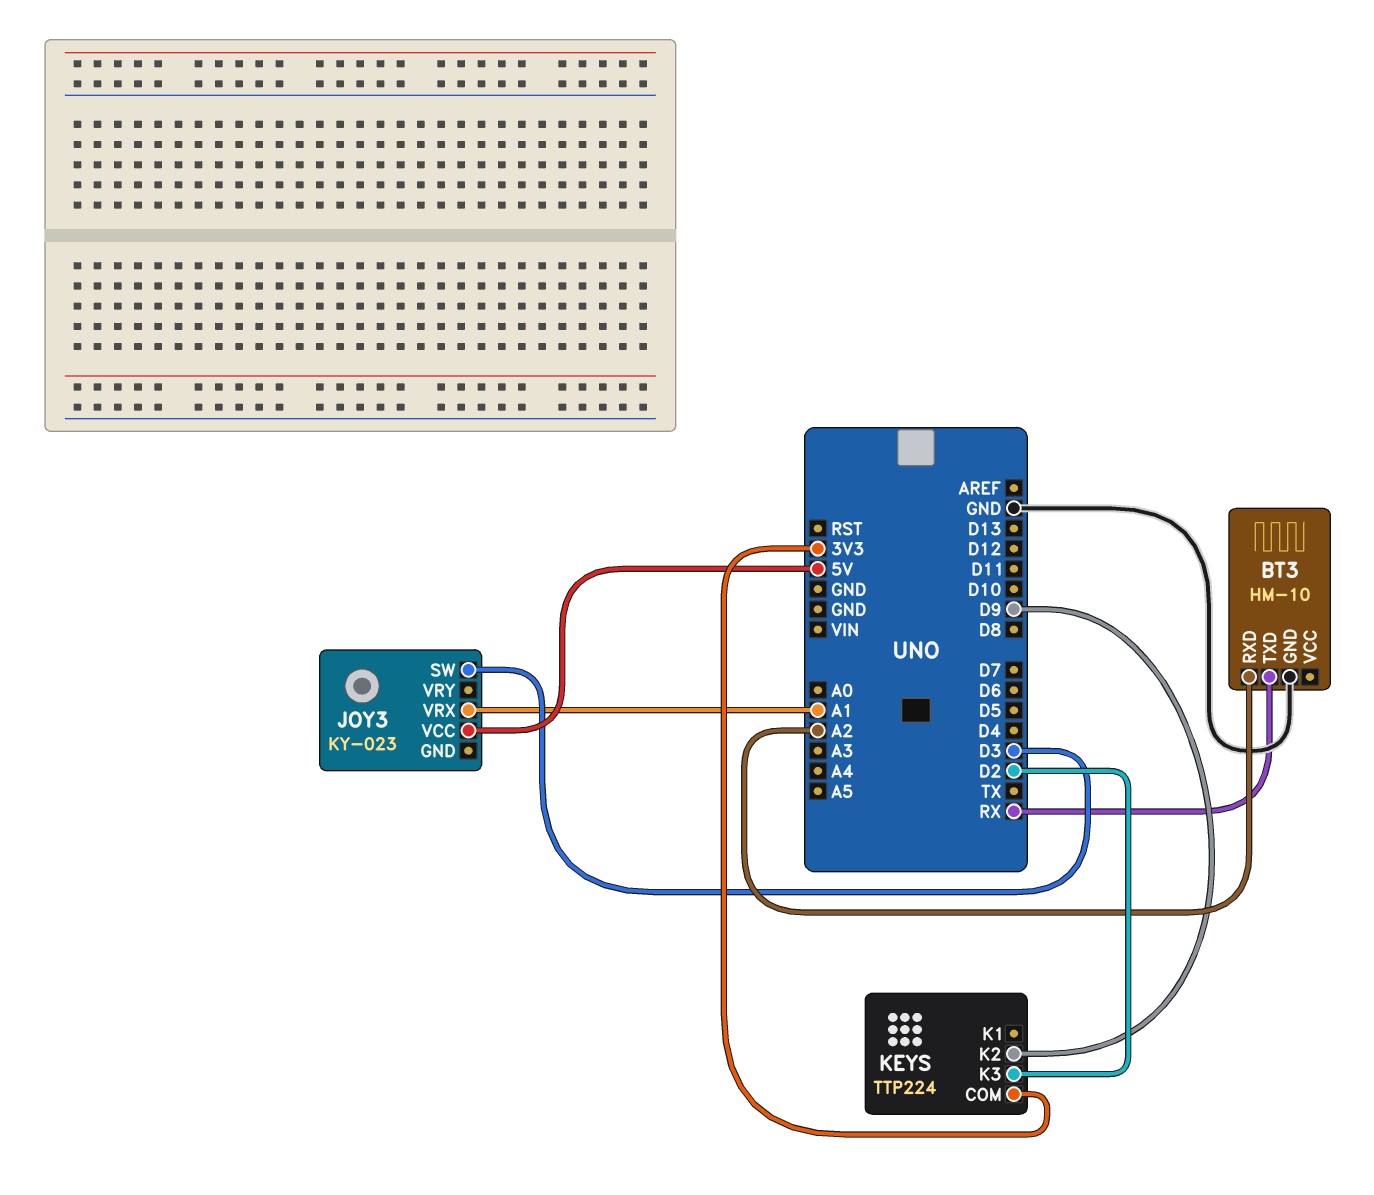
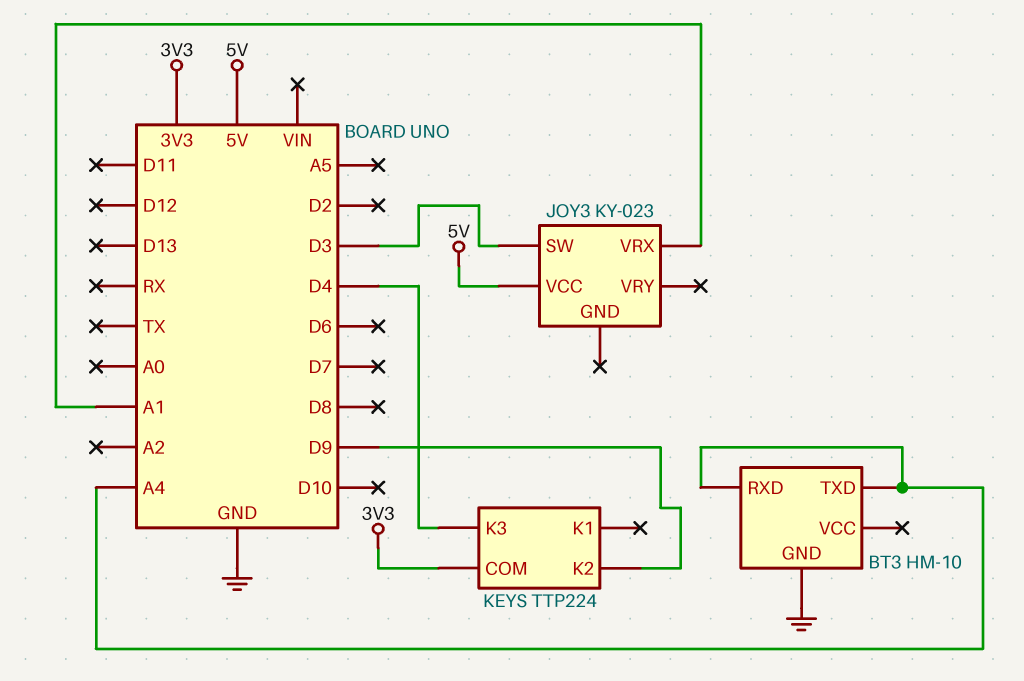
BT3 pin RXD: A2 -> A4
BT3 pin TXD: RX -> A4
KEYS pin K3: D2 -> D4

